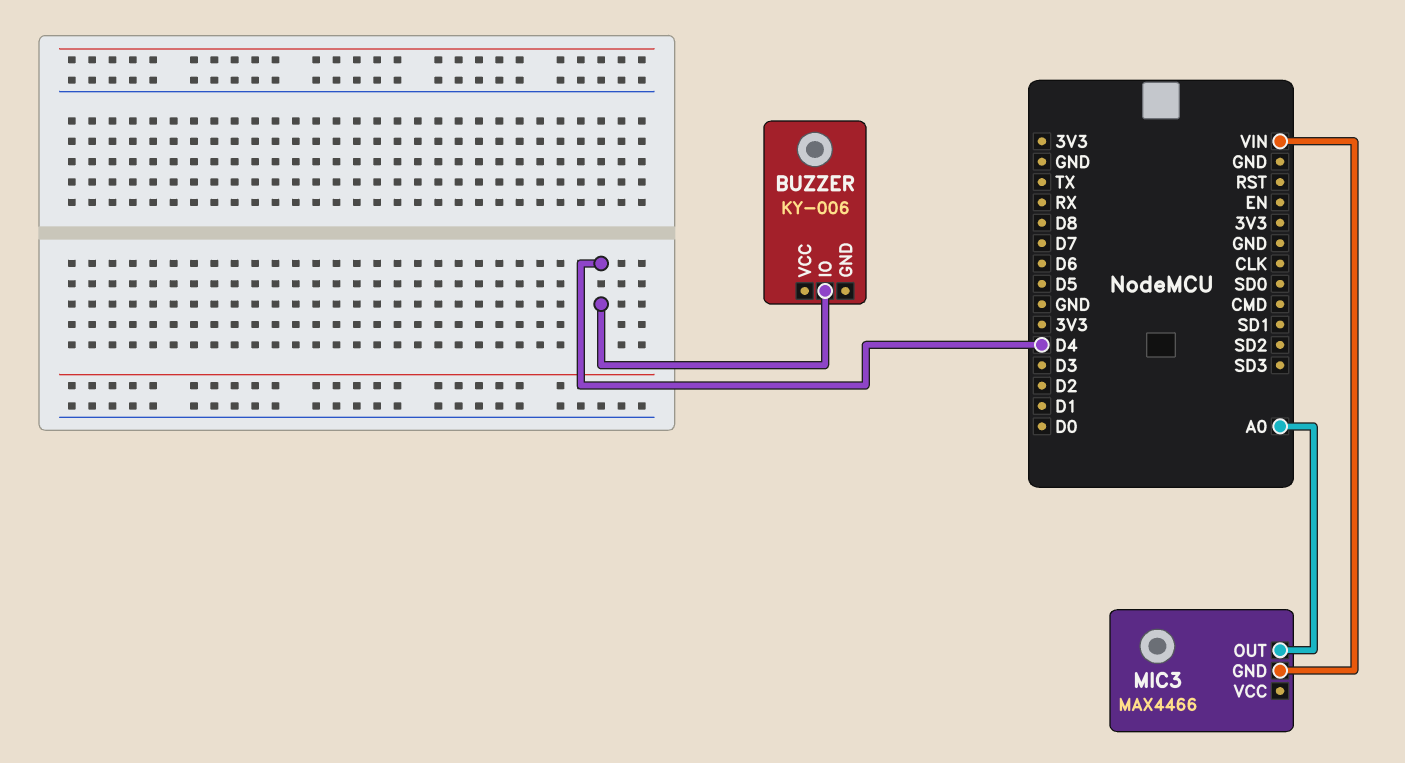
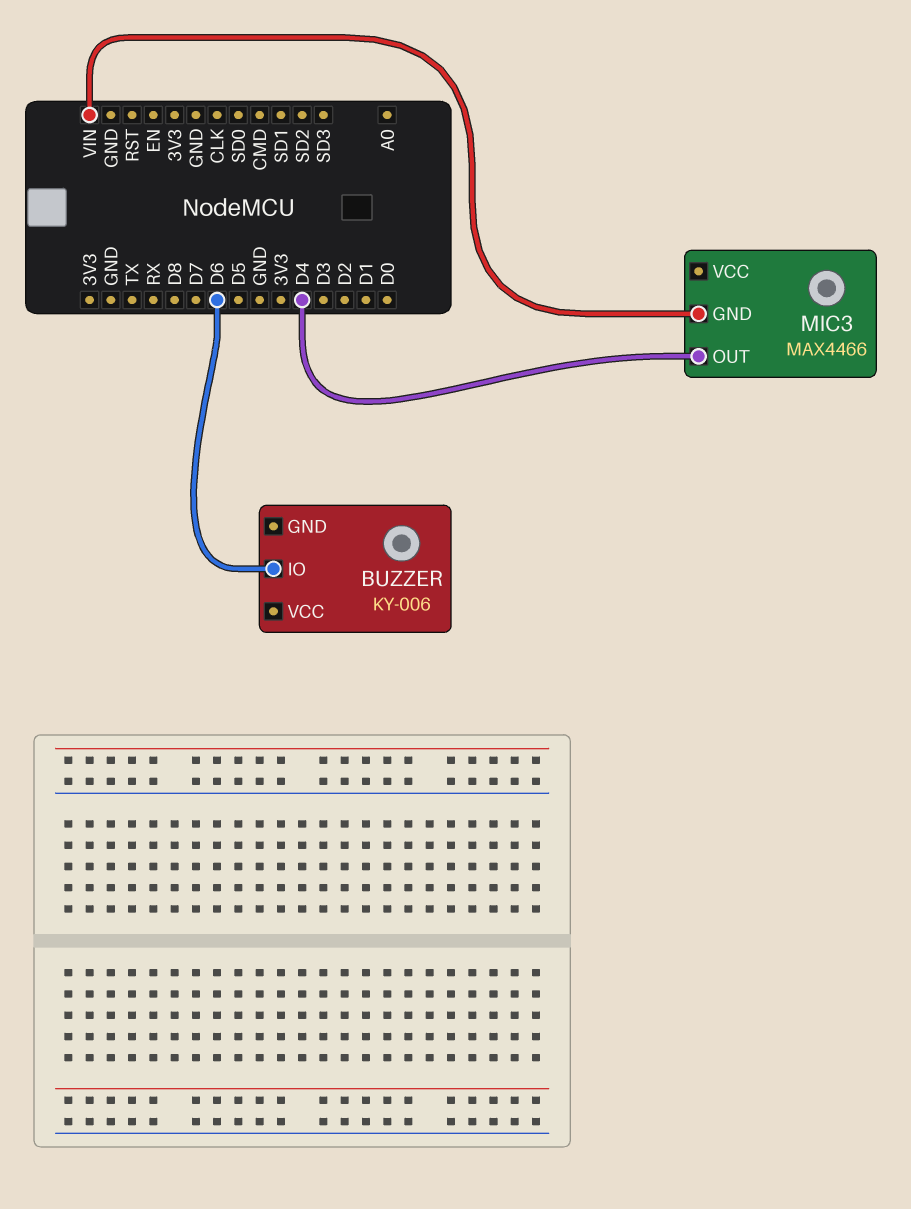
BUZZER pin IO: D4 -> D6
MIC3 pin OUT: A0 -> D4

